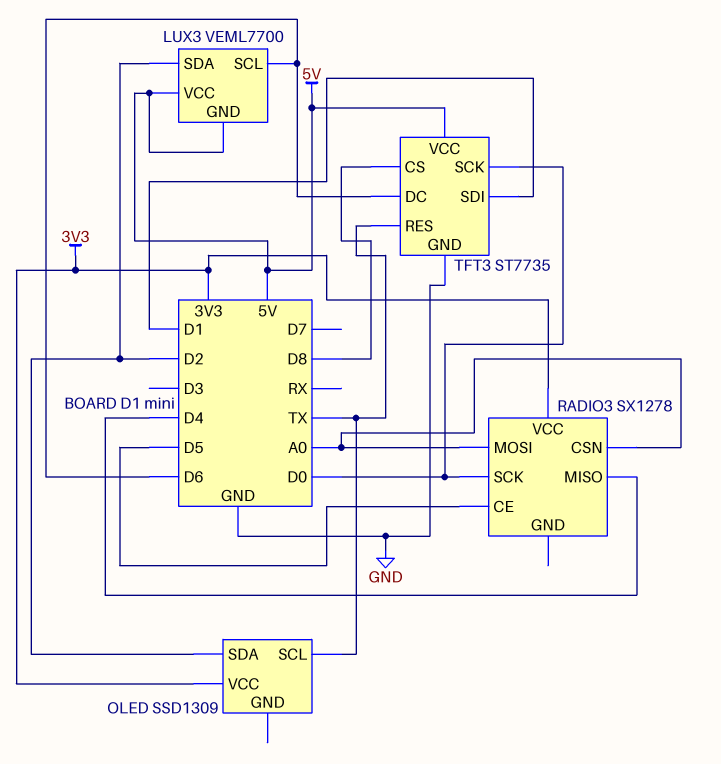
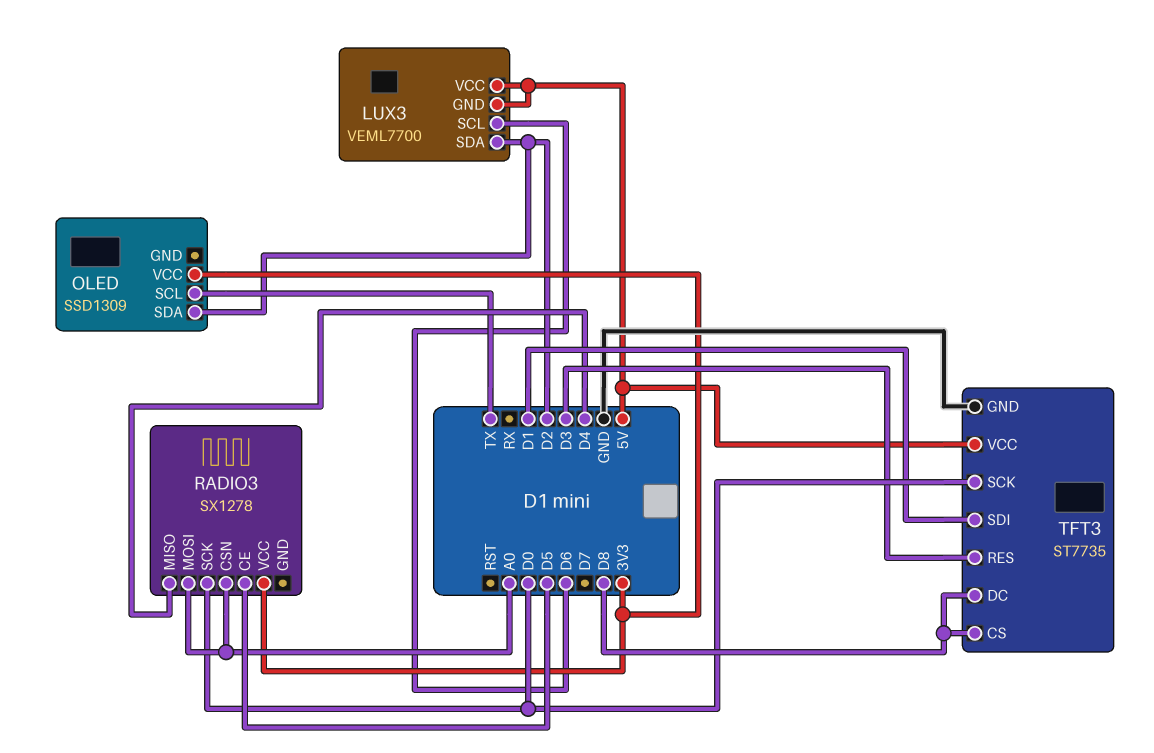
TFT3 pin DC: D6 -> D8
TFT3 pin RES: TX -> D3

